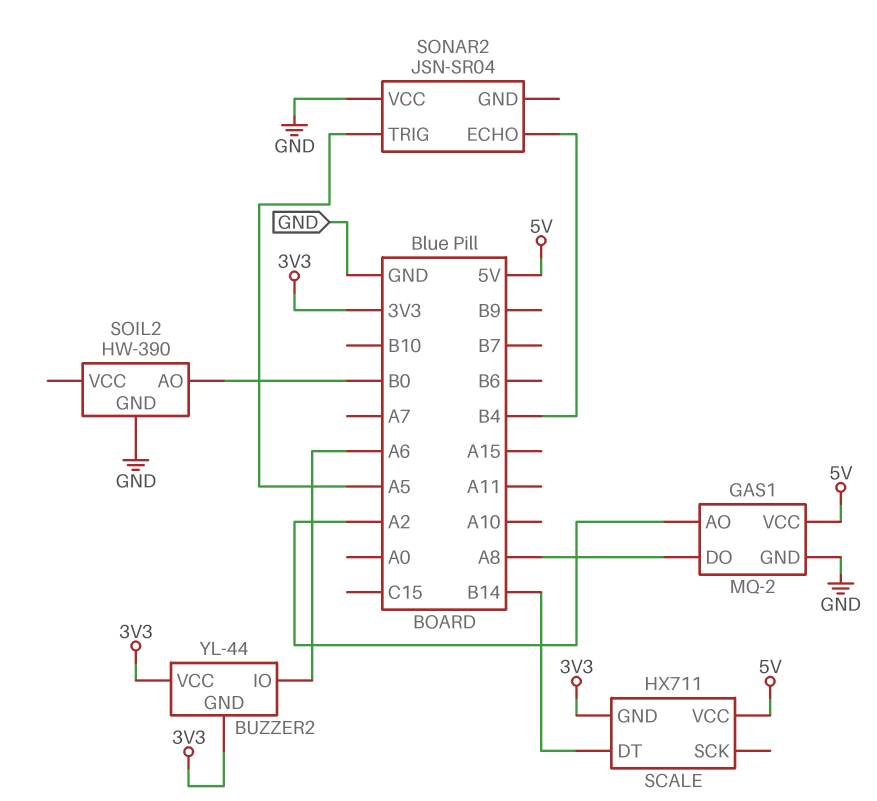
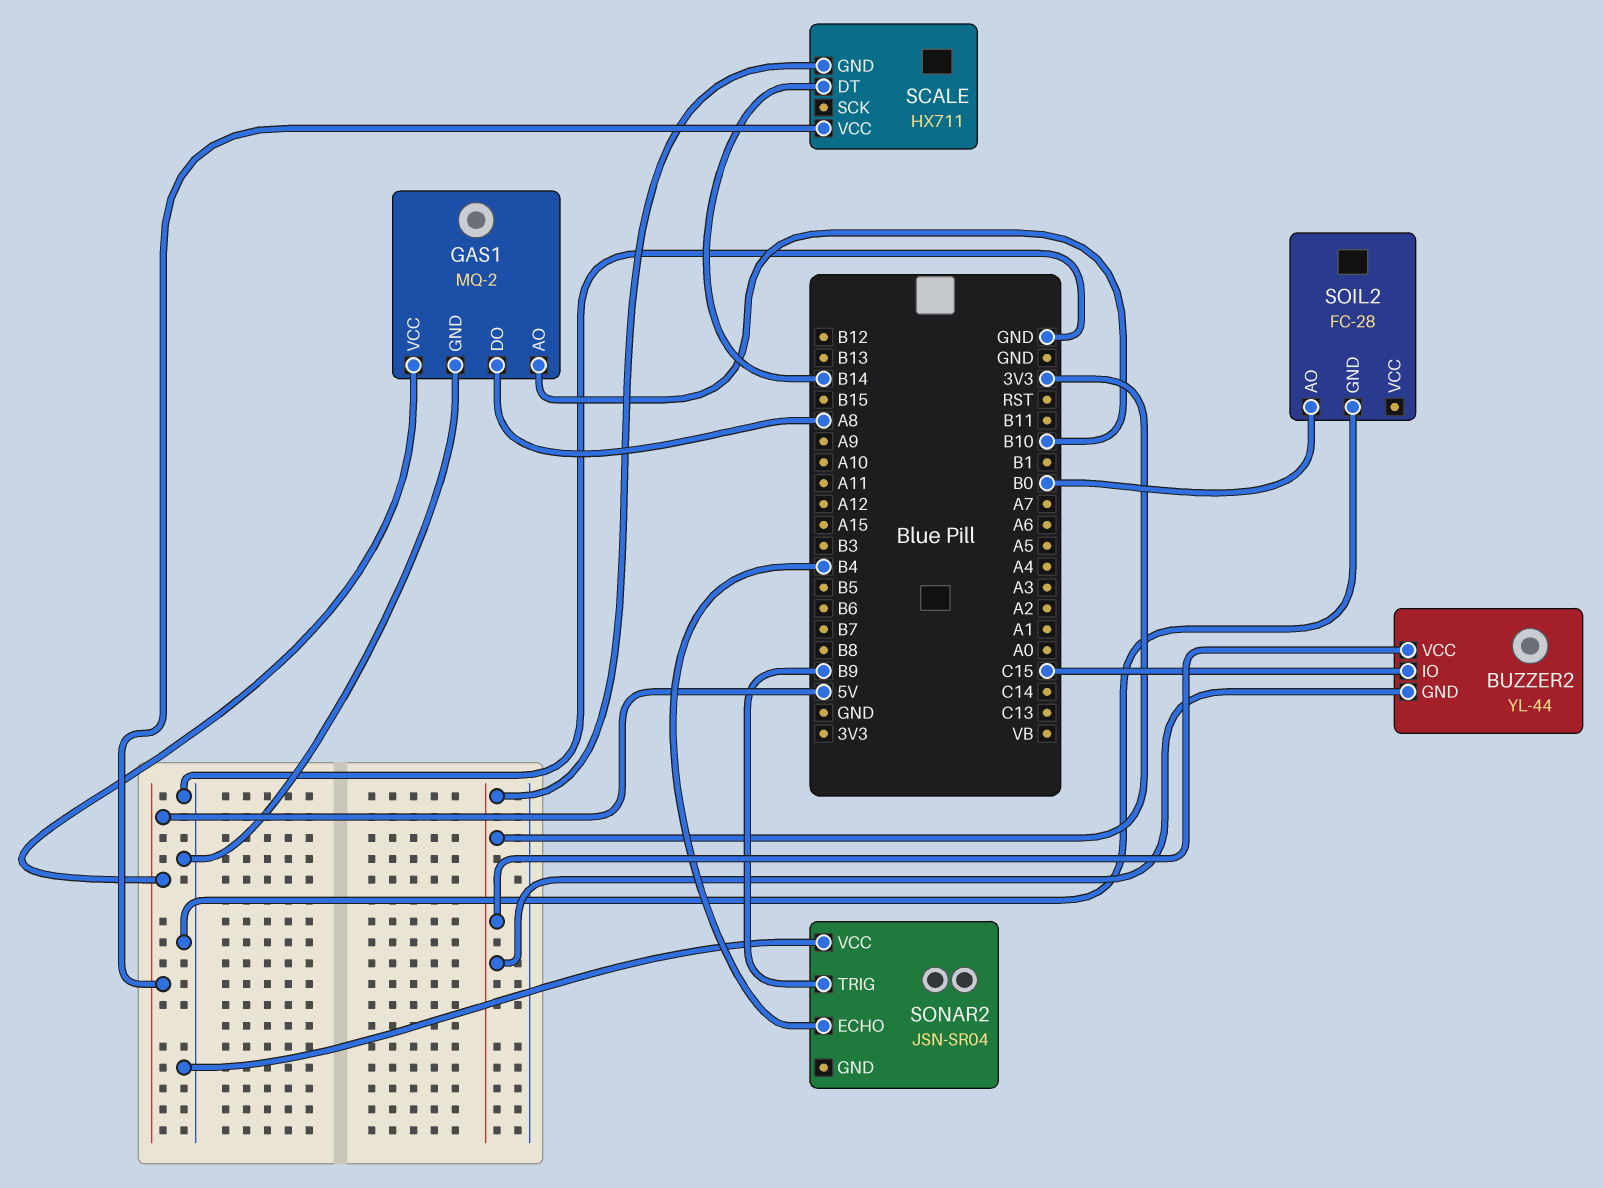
BUZZER2 pin IO: A6 -> C15
GAS1 pin AO: A2 -> B10
SOIL2: HW-390 -> FC-28
SONAR2 pin TRIG: A5 -> B9

